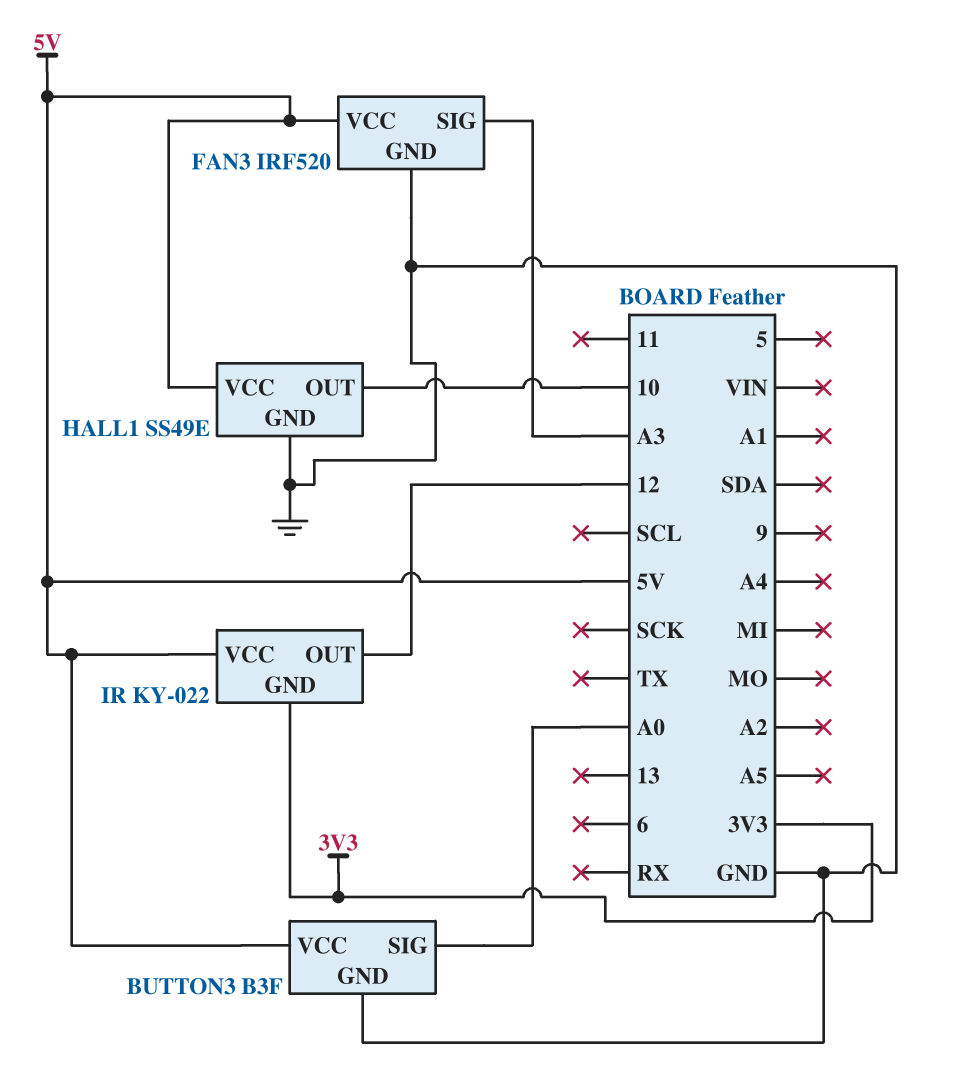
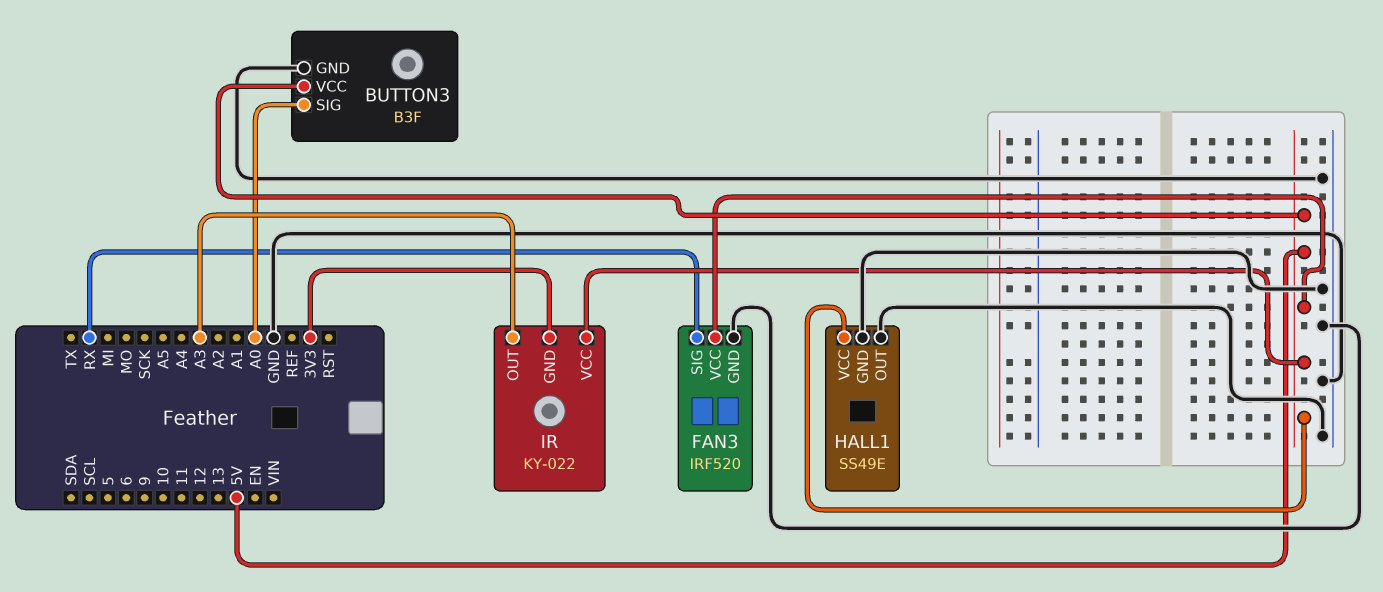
FAN3 pin SIG: A3 -> RX
HALL1 pin OUT: 10 -> GND
IR pin OUT: 12 -> A3

